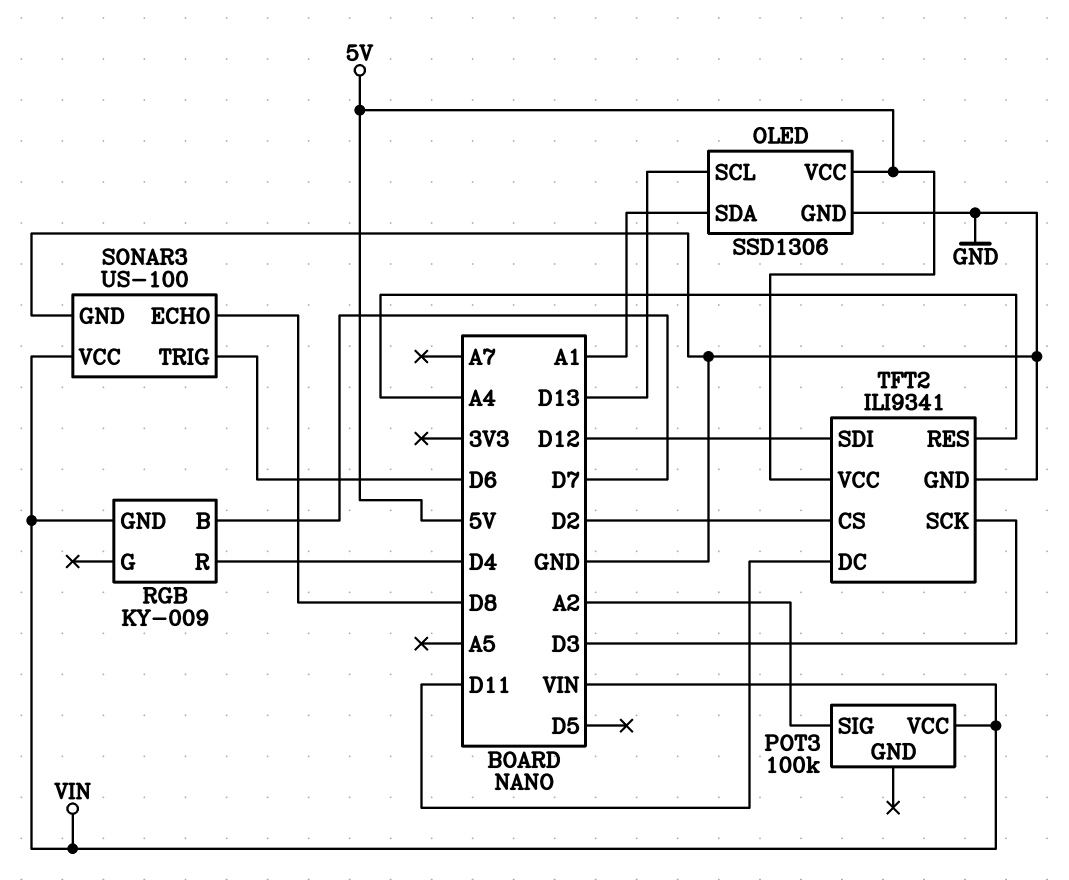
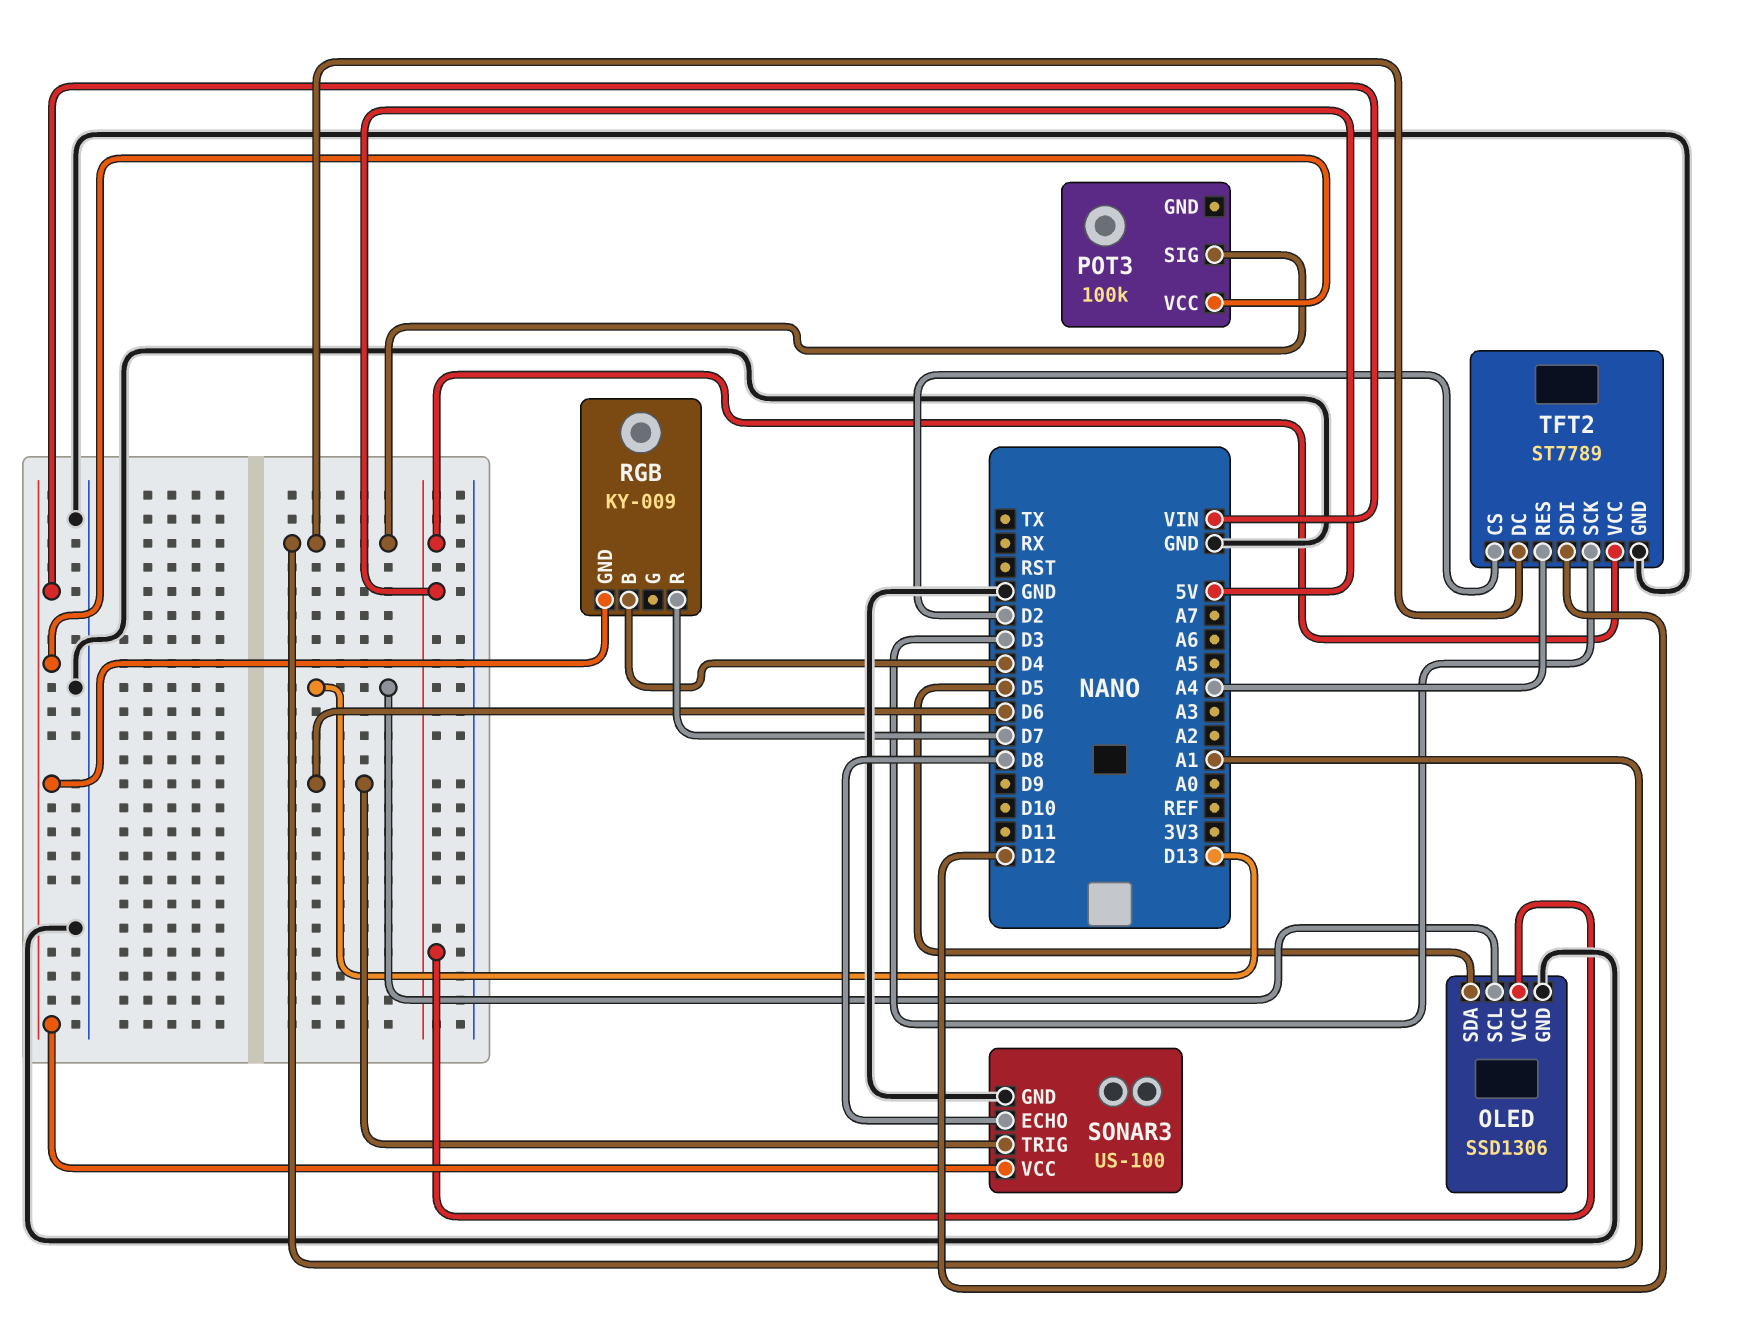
OLED pin SDA: A1 -> D5
POT3 pin SIG: A2 -> A1
RGB pin B: D7 -> D4
RGB pin R: D4 -> D7
TFT2: ILI9341 -> ST7789
TFT2 pin DC: D11 -> A1

